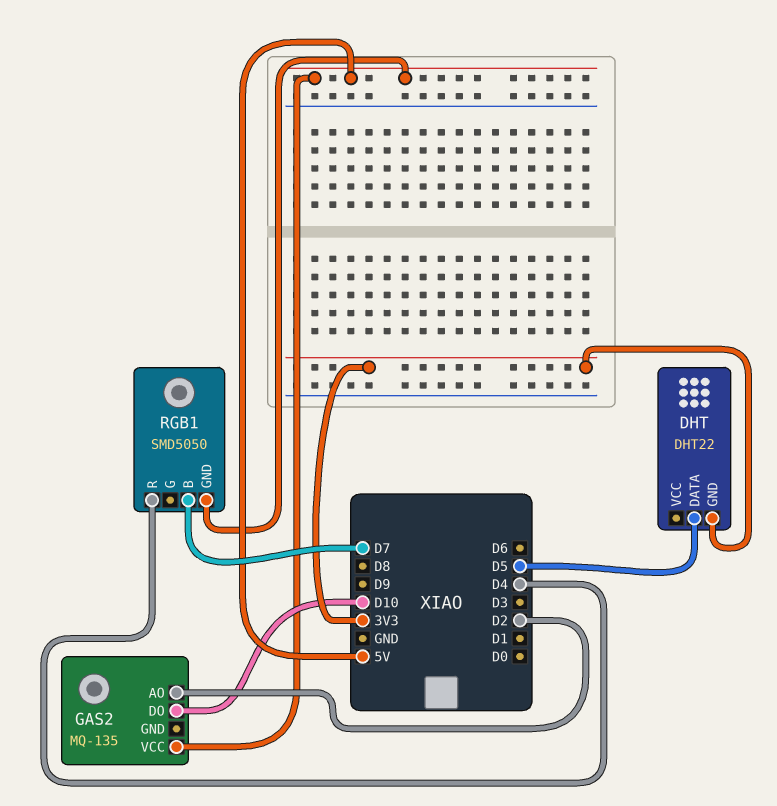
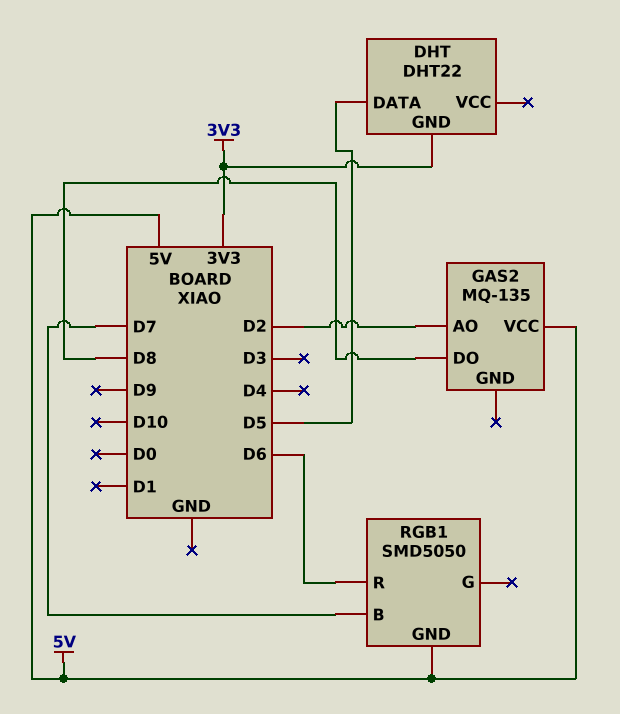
GAS2 pin DO: D10 -> D8
RGB1 pin R: D4 -> D6

